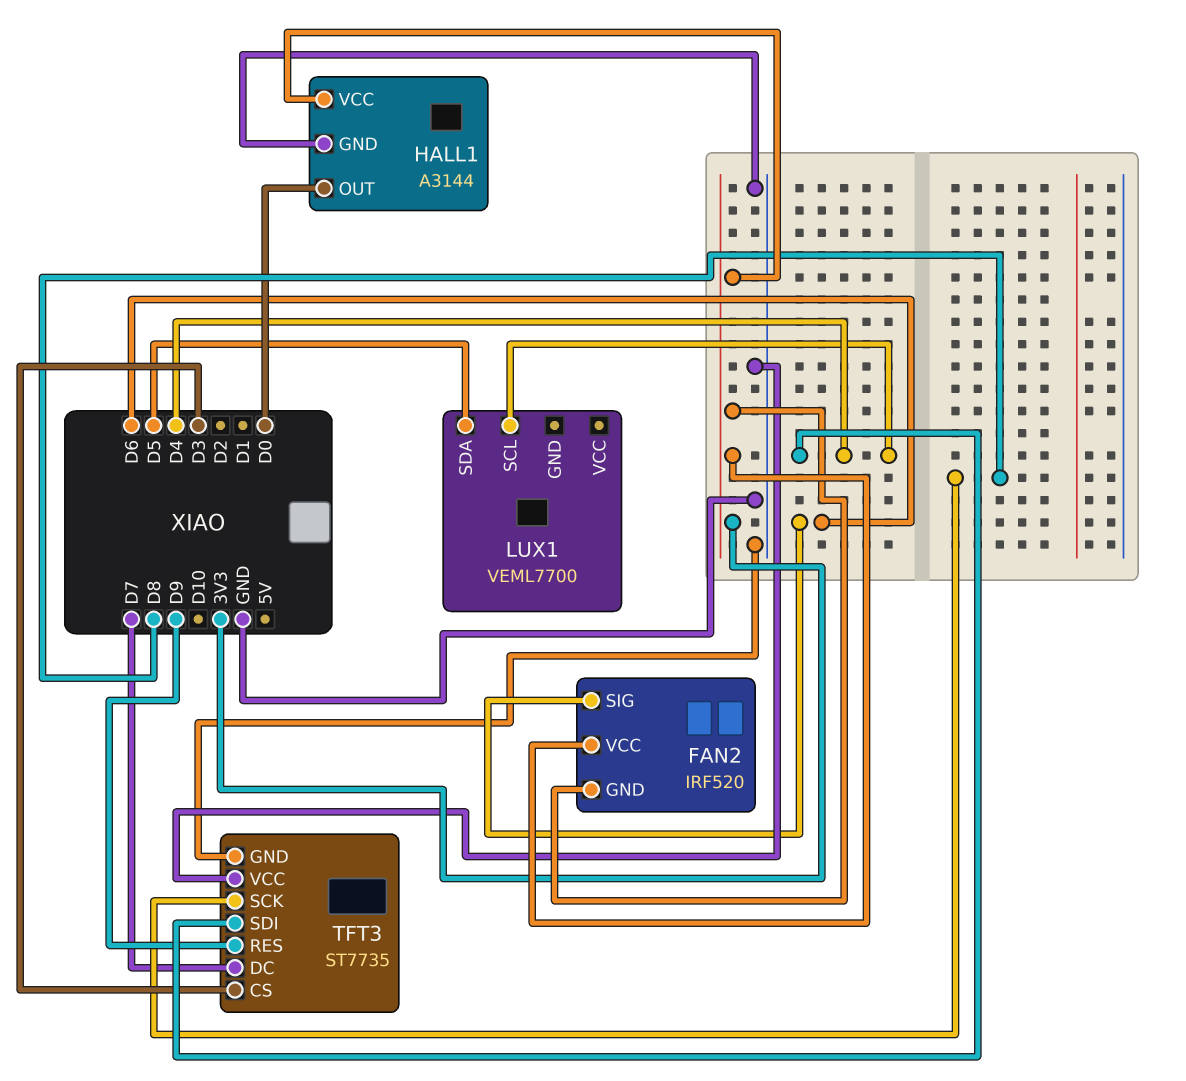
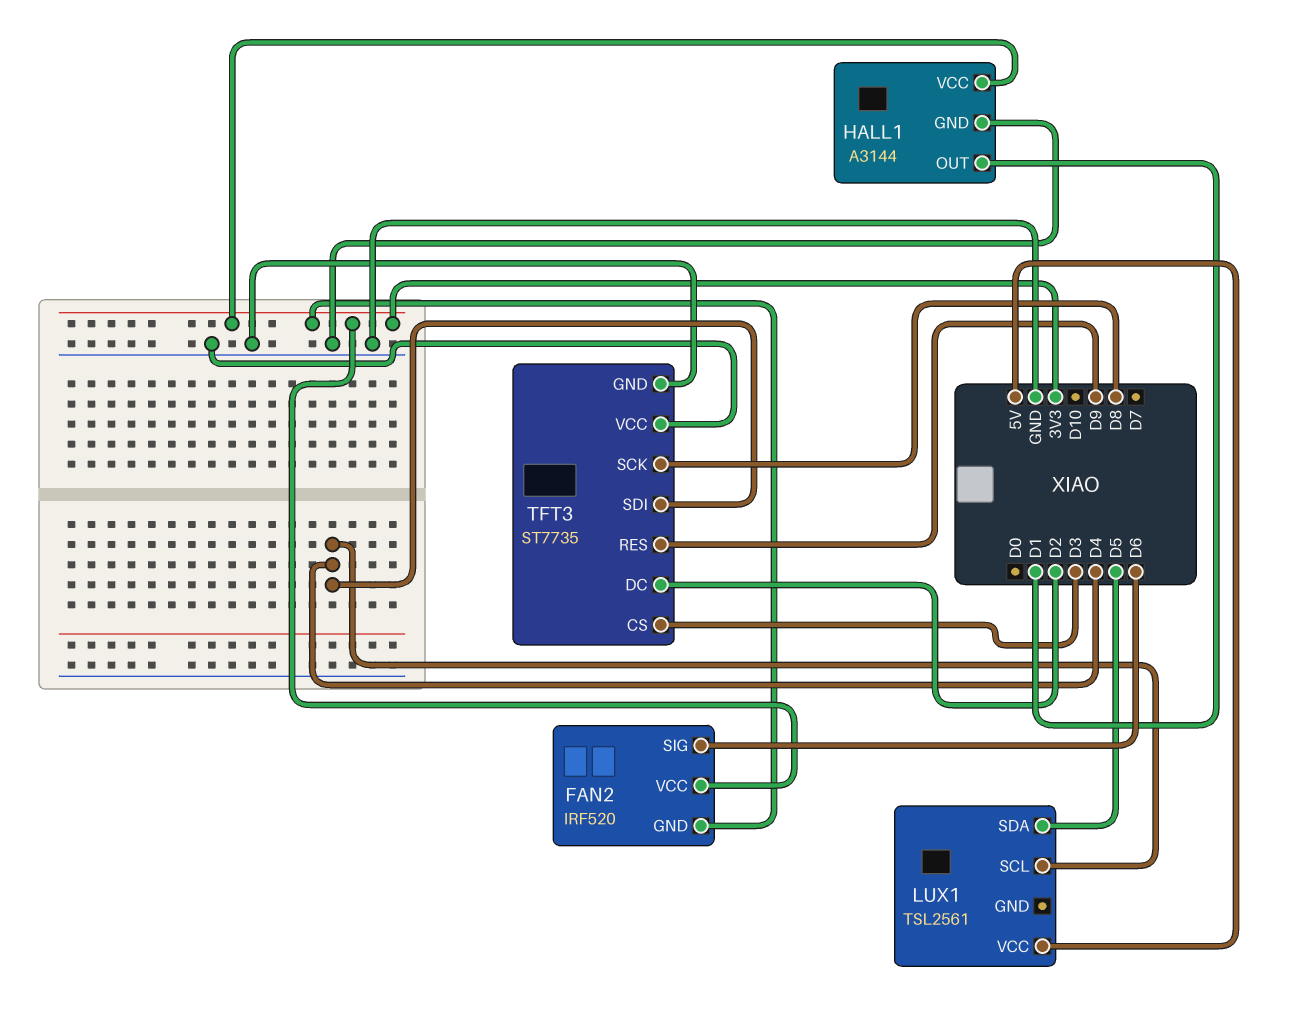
HALL1 pin OUT: D0 -> D1
LUX1: VEML7700 -> TSL2561
LUX1 pin VCC: none -> 5V
TFT3 pin DC: D7 -> D2

